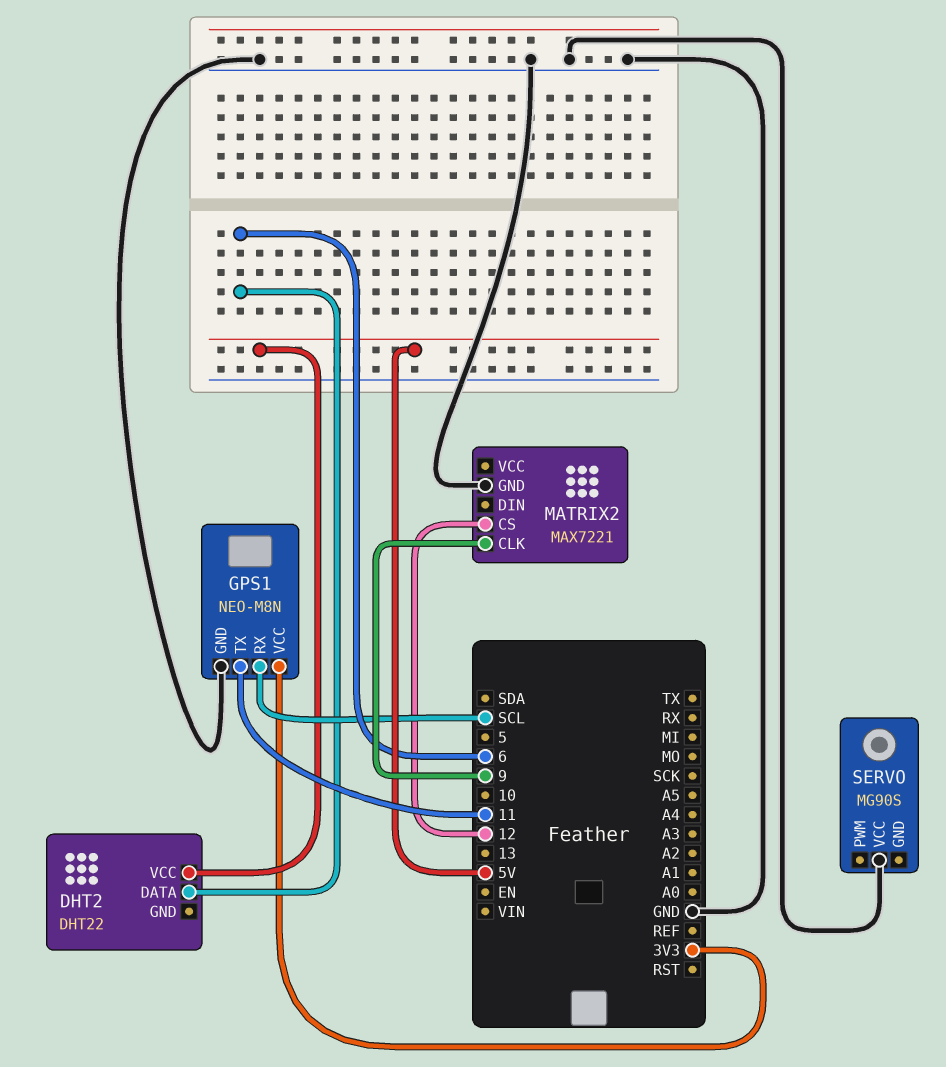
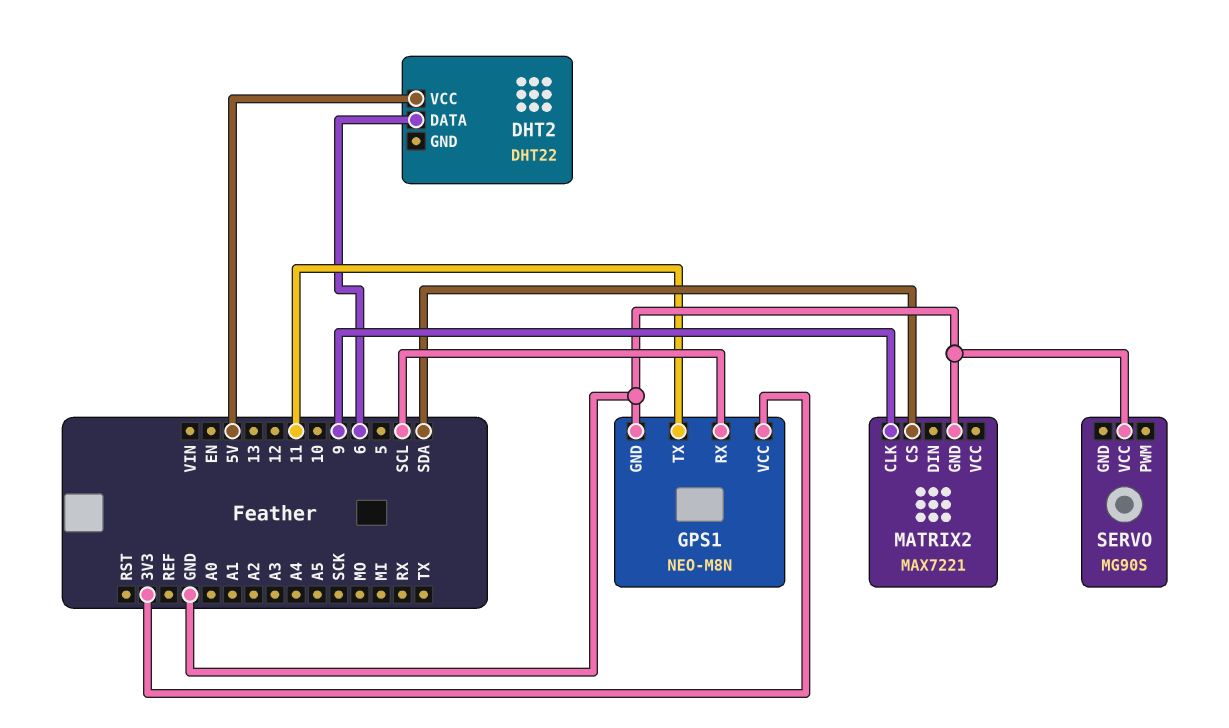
MATRIX2 pin CS: 12 -> SDA

